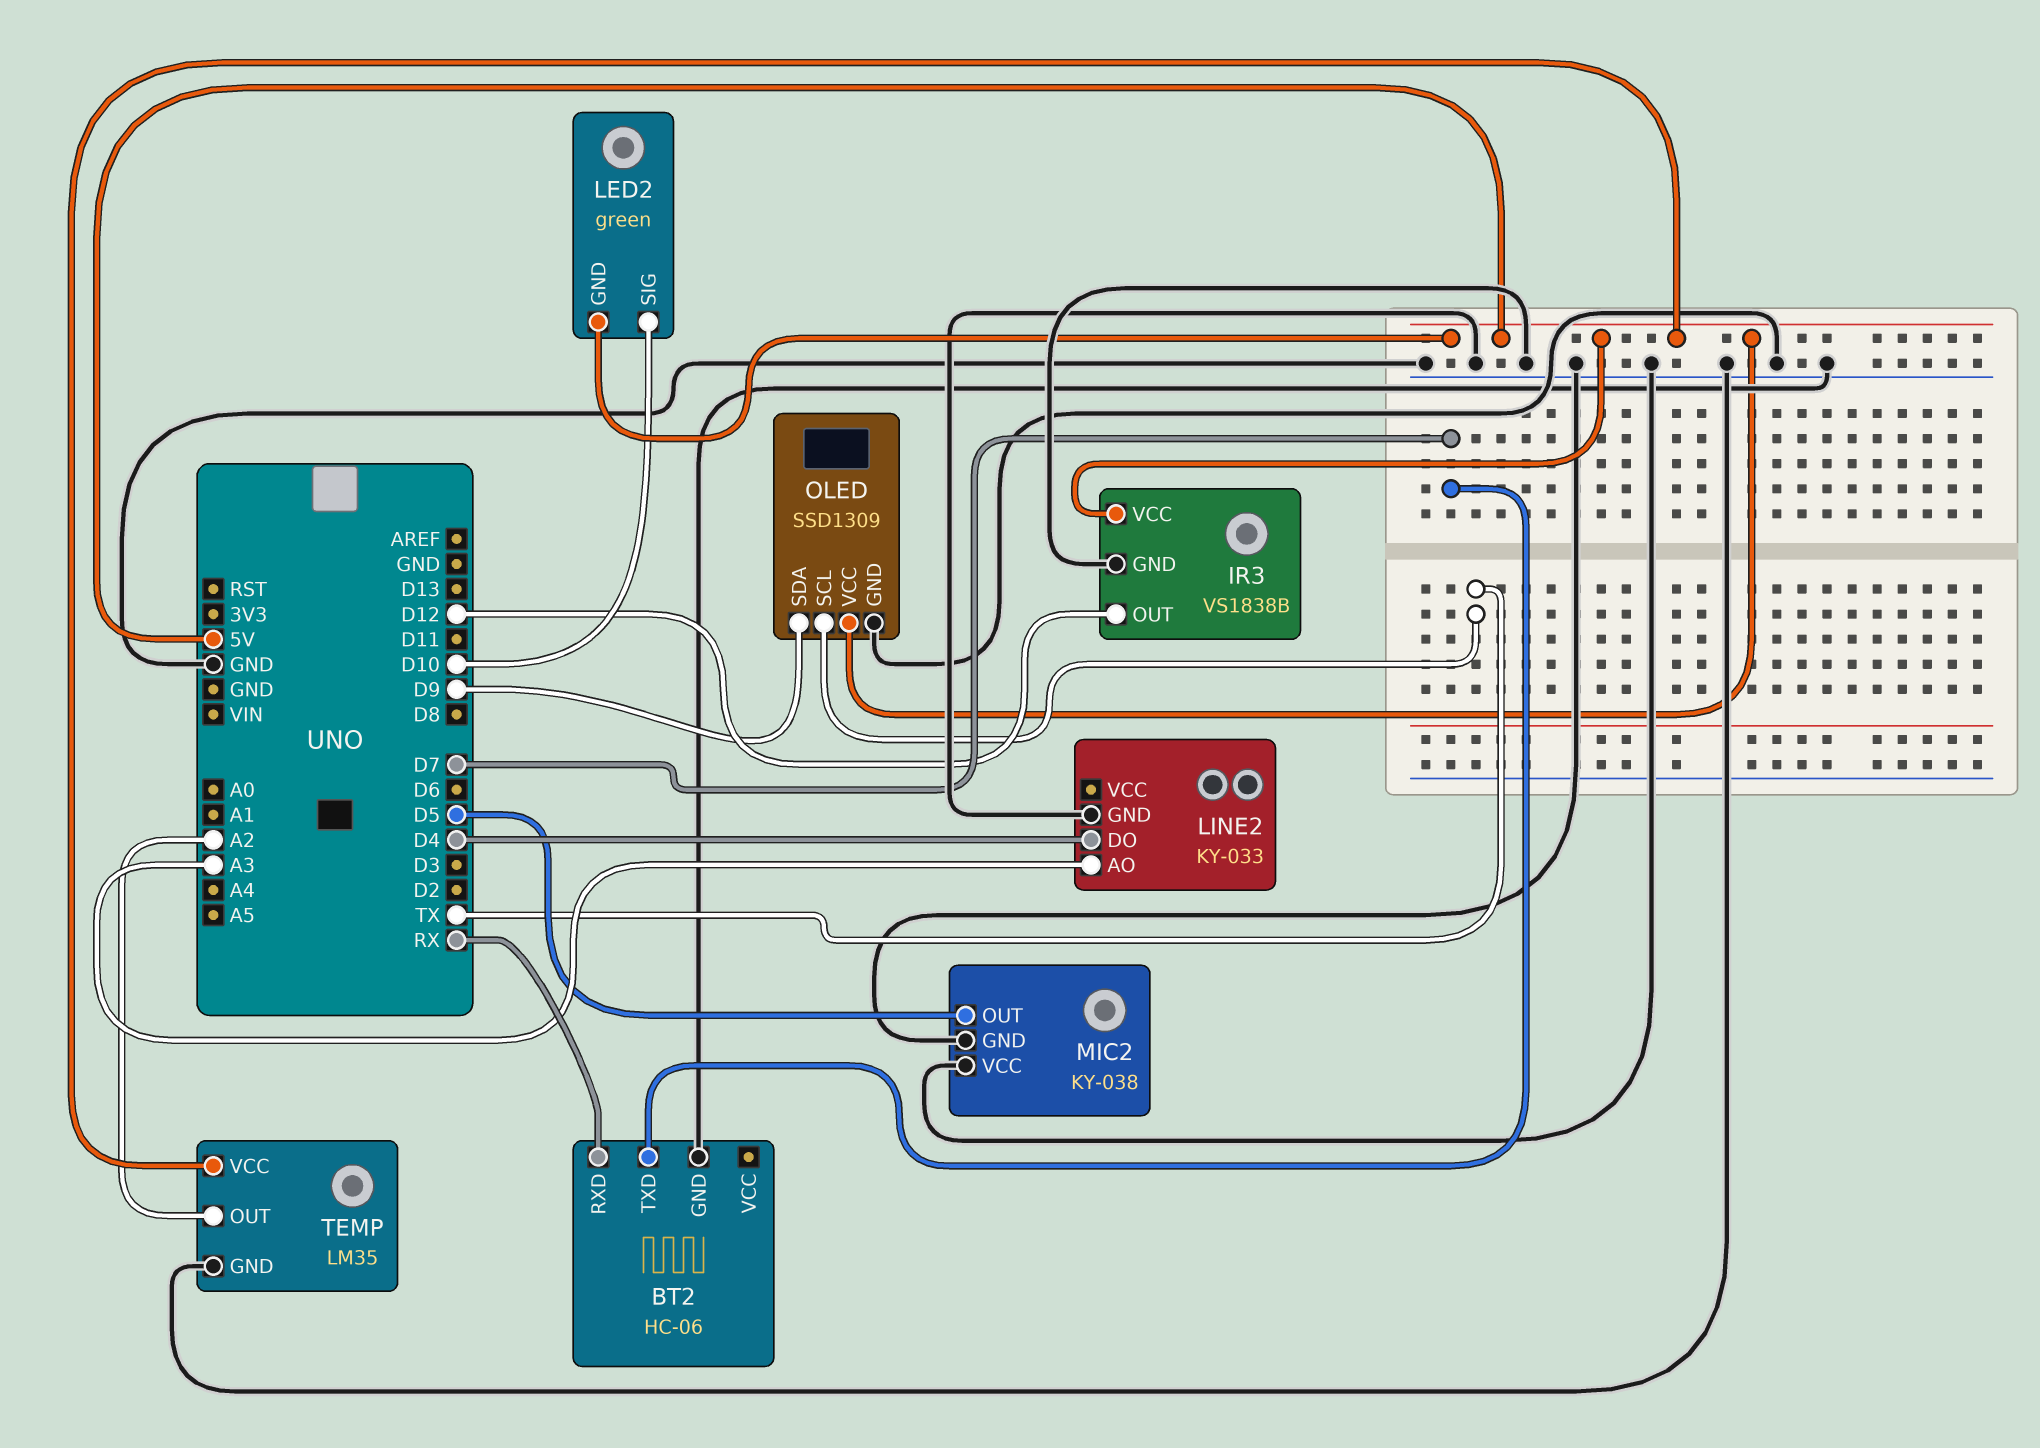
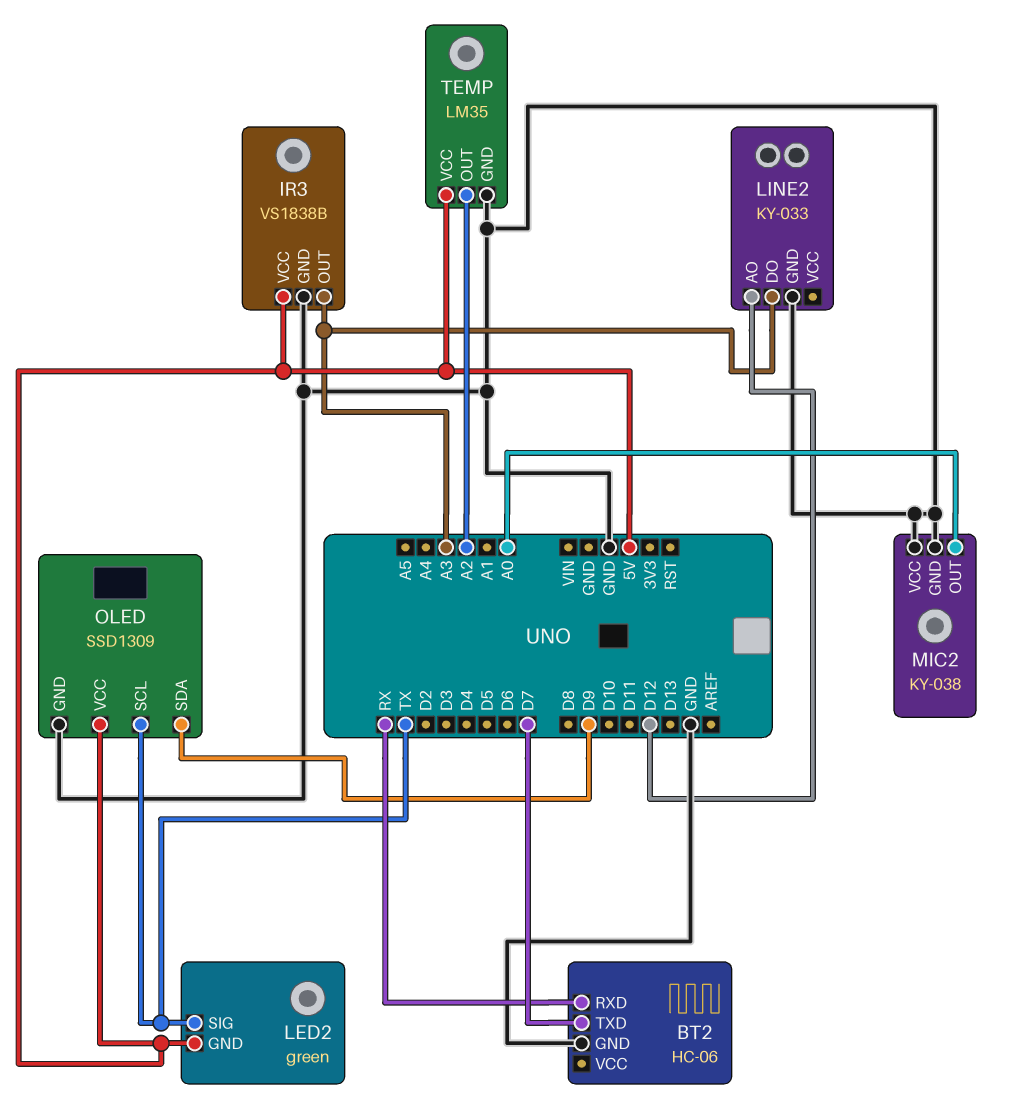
IR3 pin OUT: D12 -> A3
LED2 pin SIG: D10 -> TX
LINE2 pin AO: A3 -> D12
LINE2 pin DO: D4 -> A3
MIC2 pin OUT: D5 -> A0

